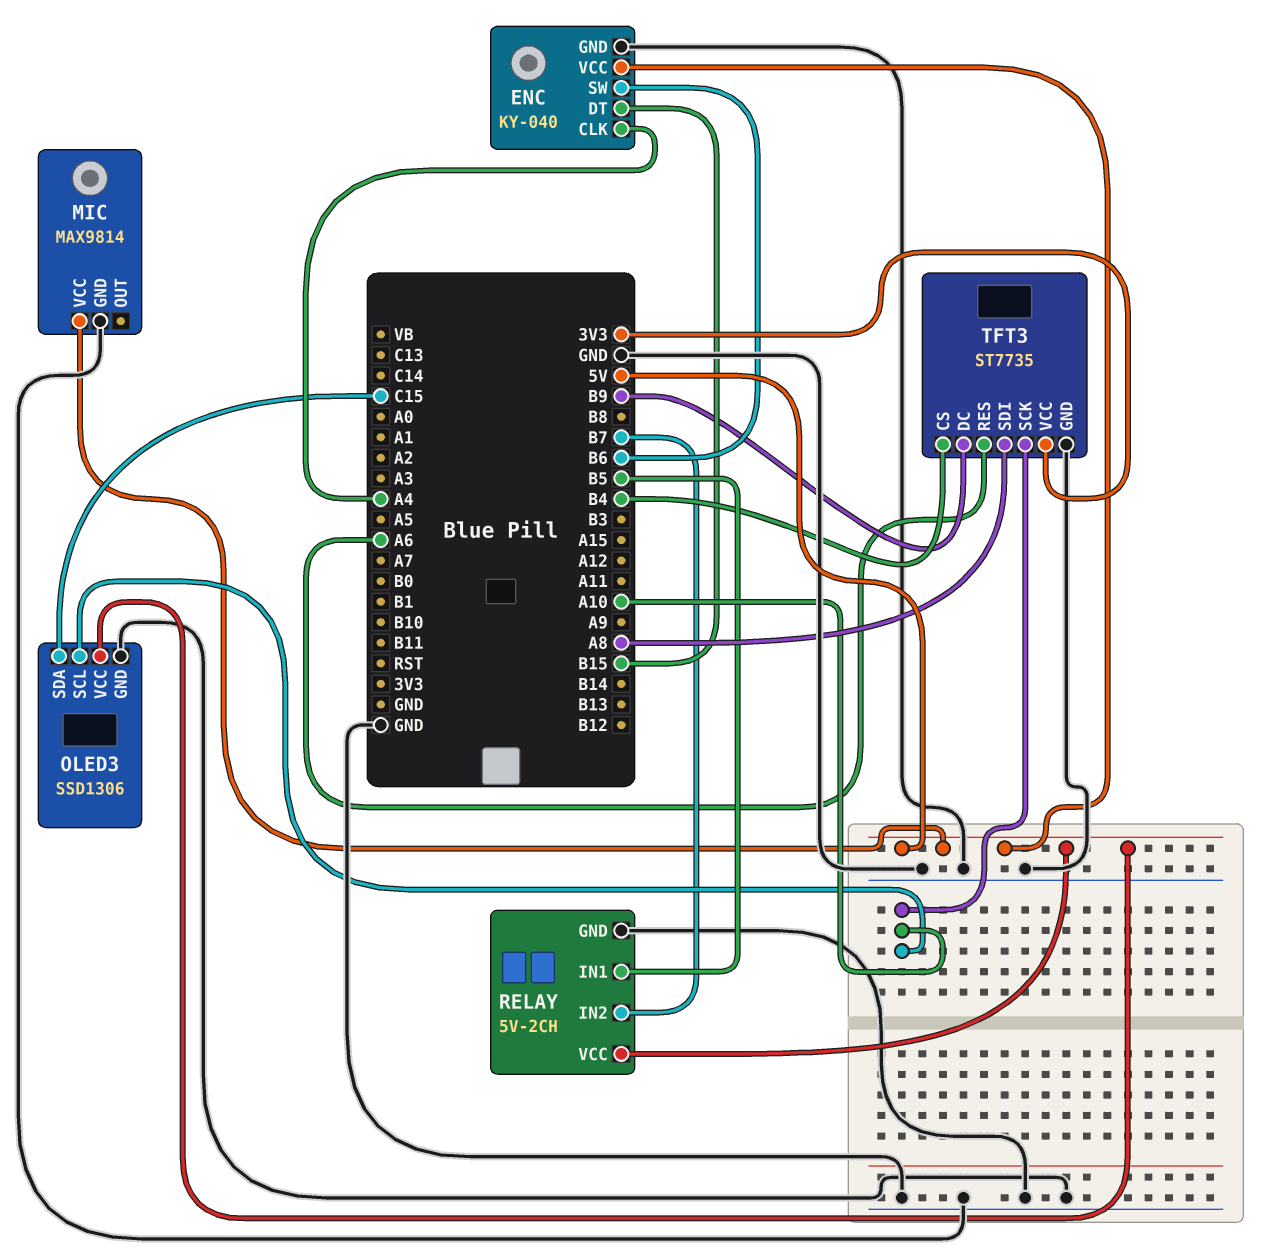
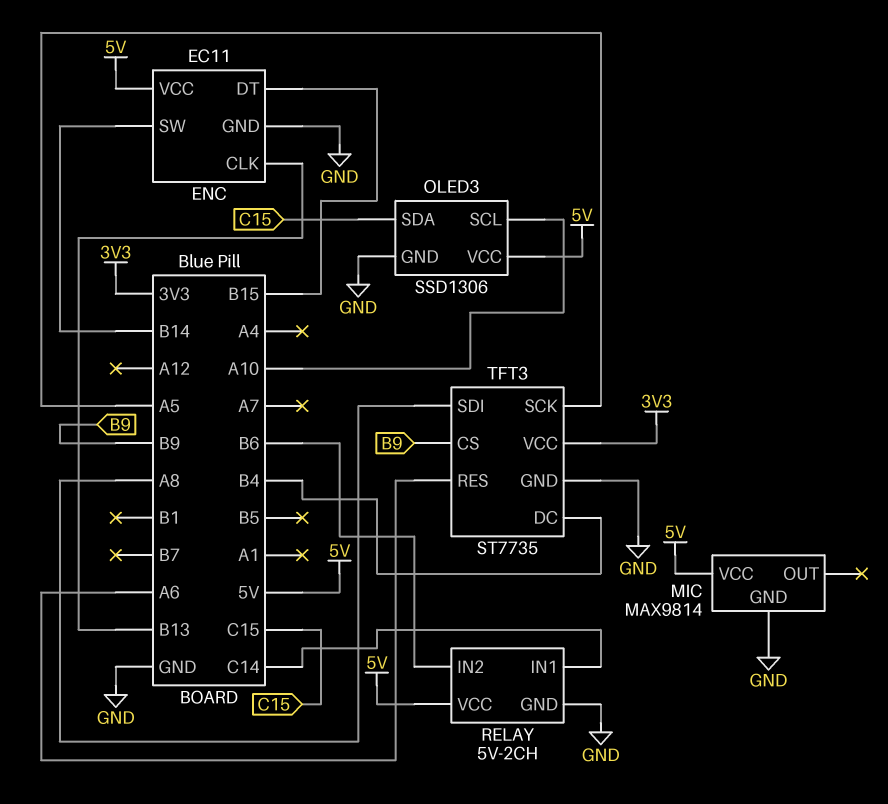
ENC: KY-040 -> EC11
ENC pin CLK: A4 -> B13
ENC pin SW: B6 -> B14
RELAY pin IN1: B5 -> C14
RELAY pin IN2: B7 -> B6
TFT3 pin CS: B4 -> B9
TFT3 pin DC: B9 -> B4
TFT3 pin SCK: A10 -> A5

